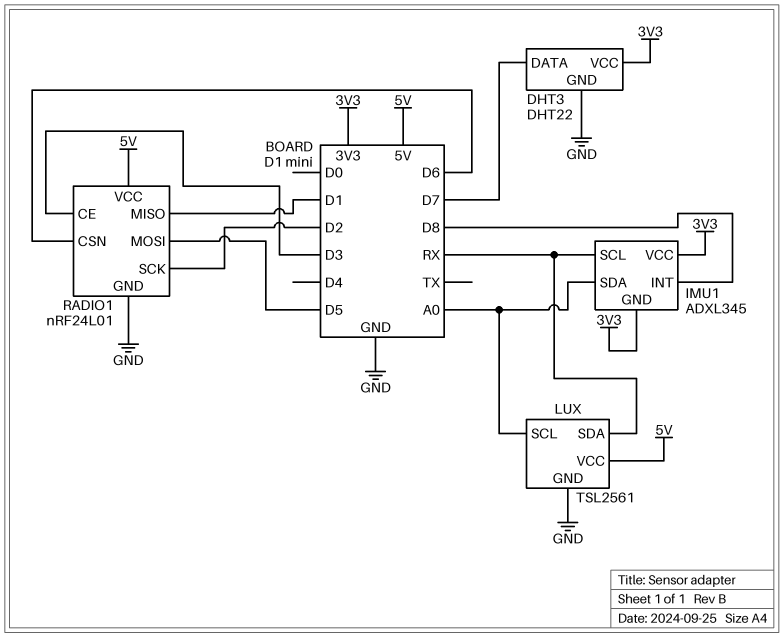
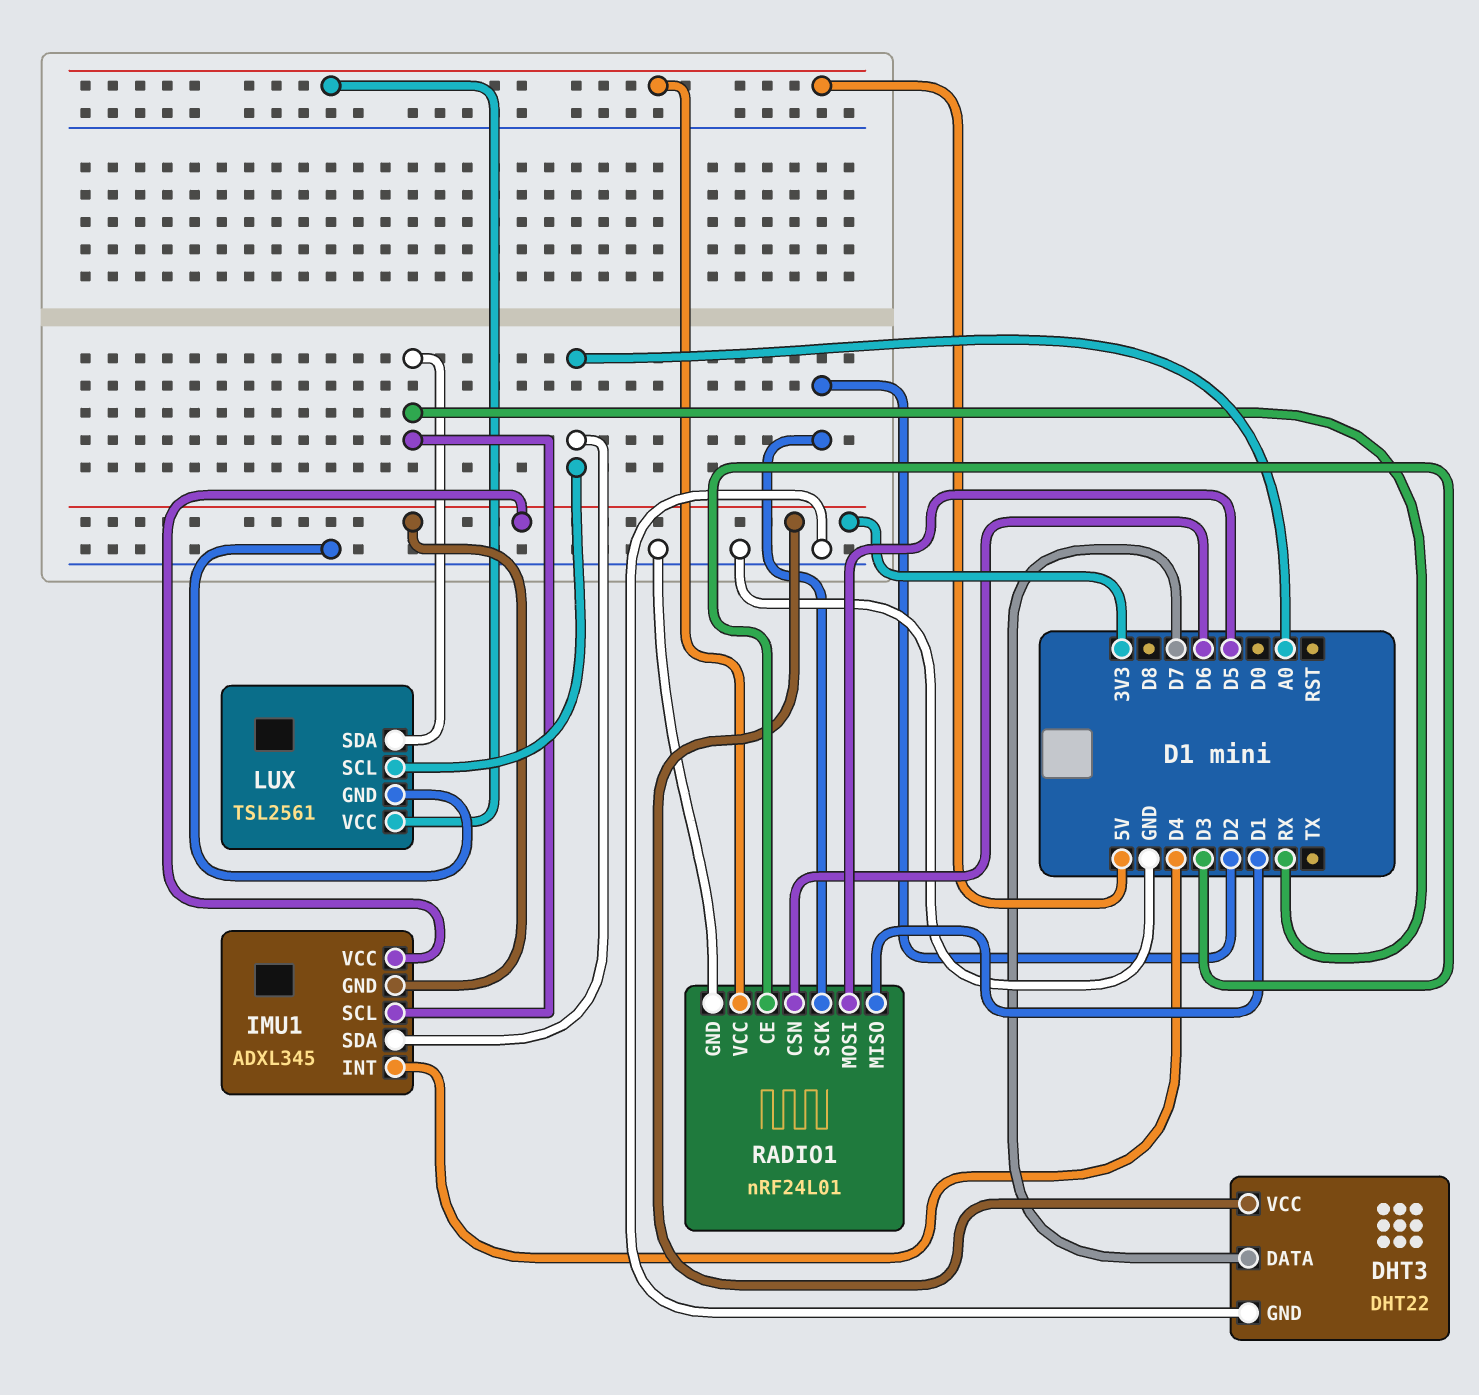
IMU1 pin INT: D8 -> D4

